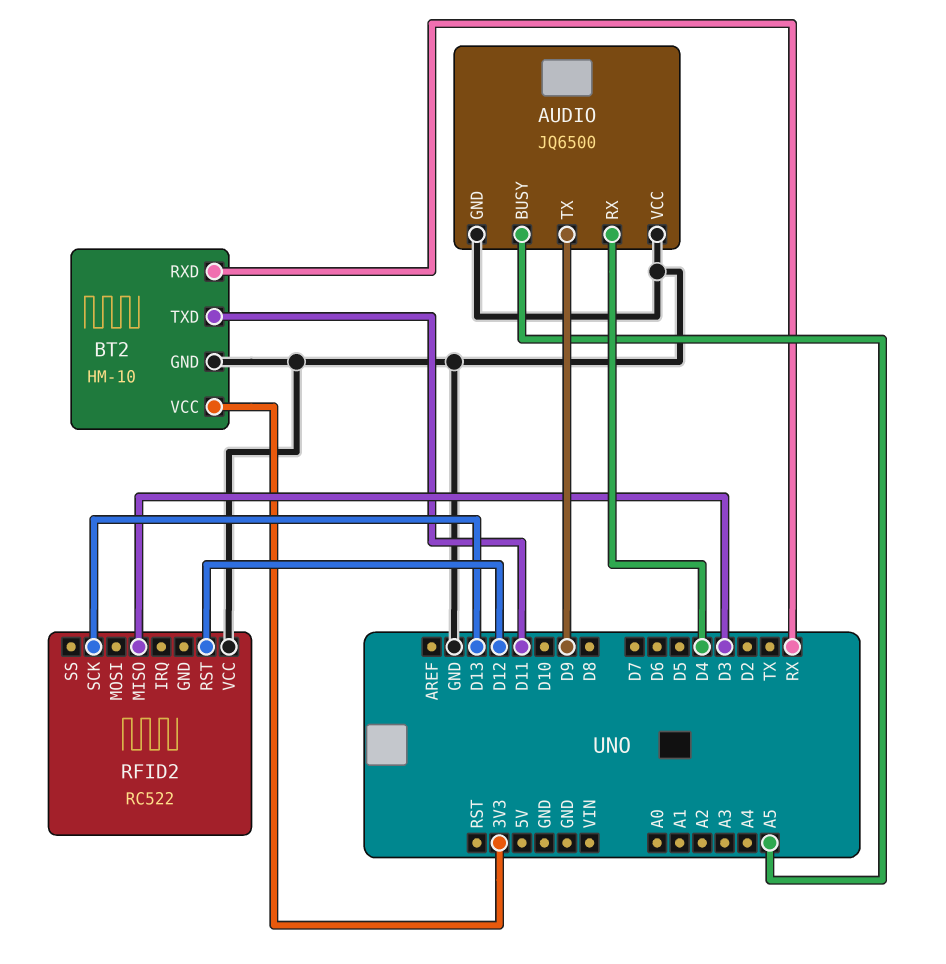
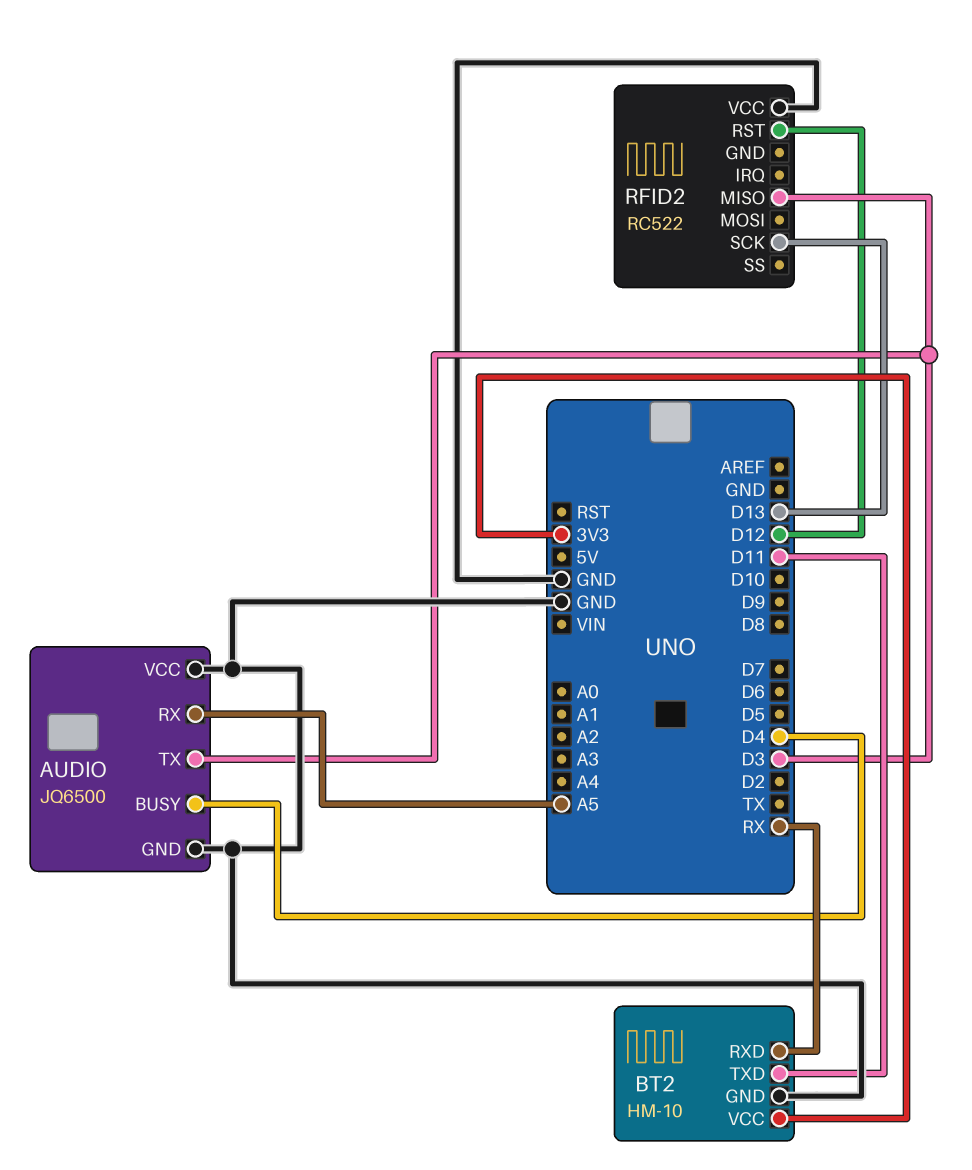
AUDIO pin BUSY: A5 -> D4
AUDIO pin RX: D4 -> A5
AUDIO pin TX: D9 -> D3

